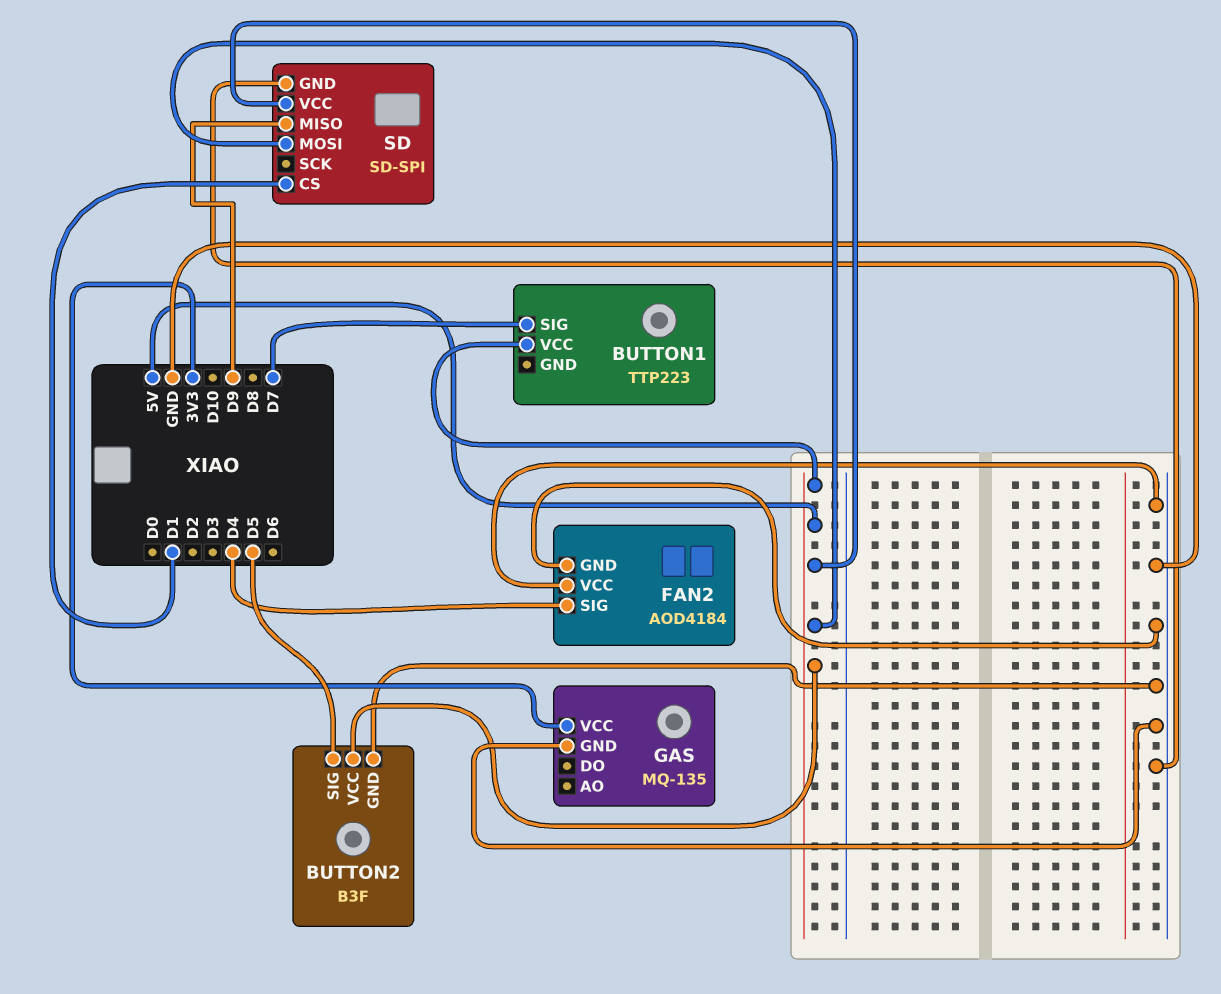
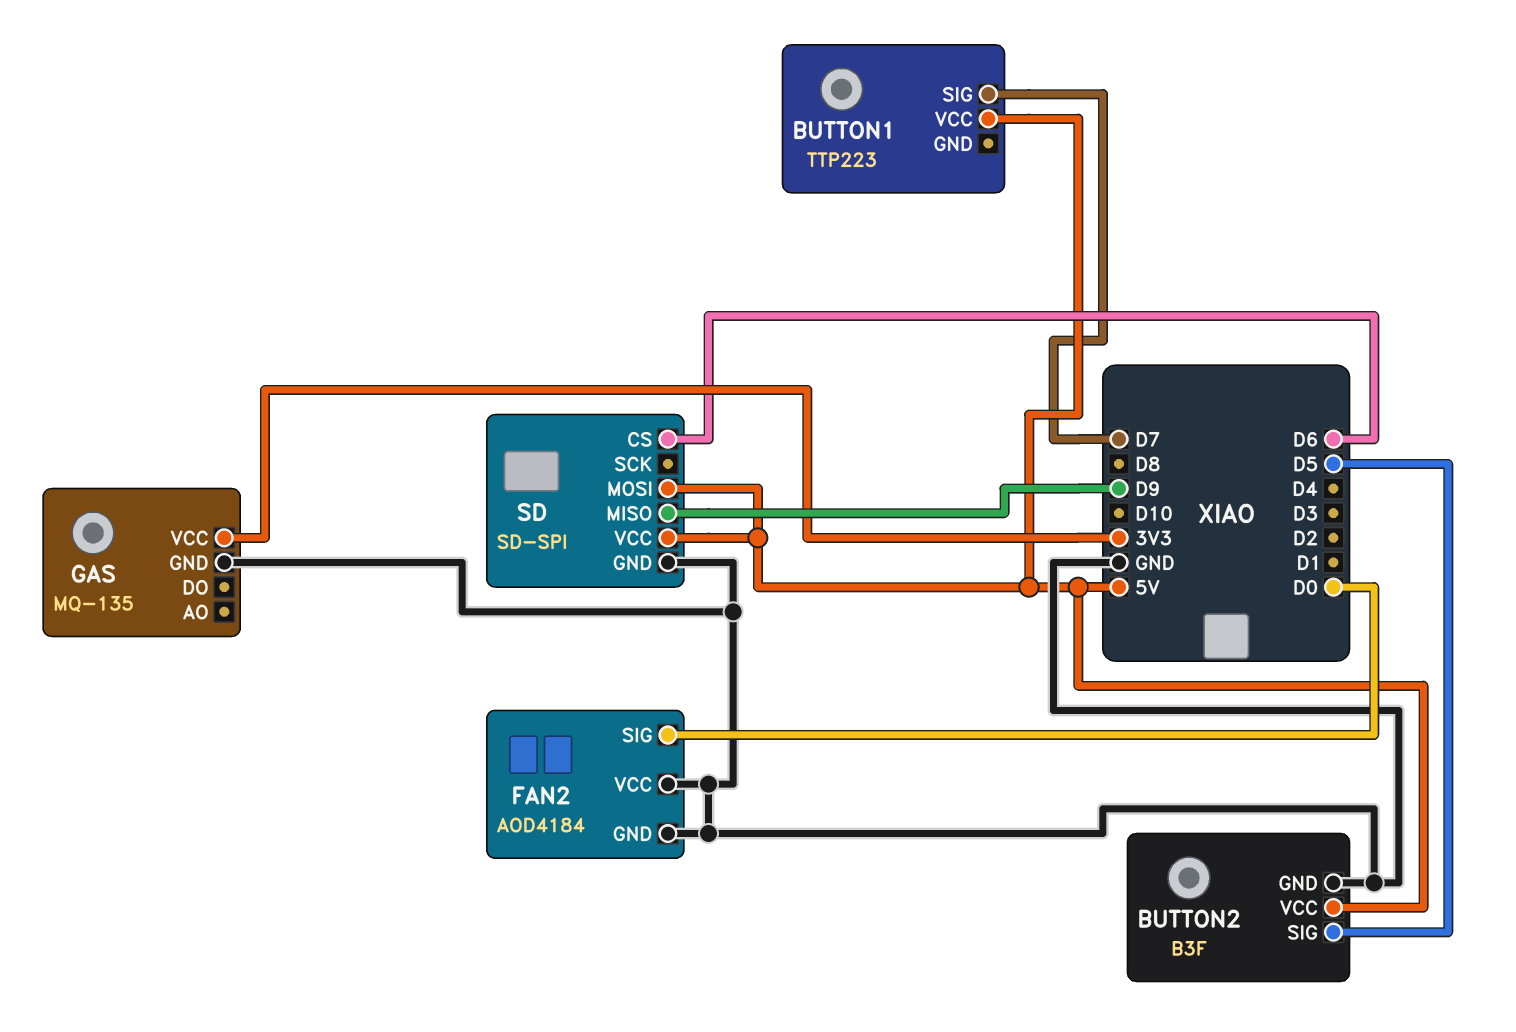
FAN2 pin SIG: D4 -> D0
SD pin CS: D1 -> D6

